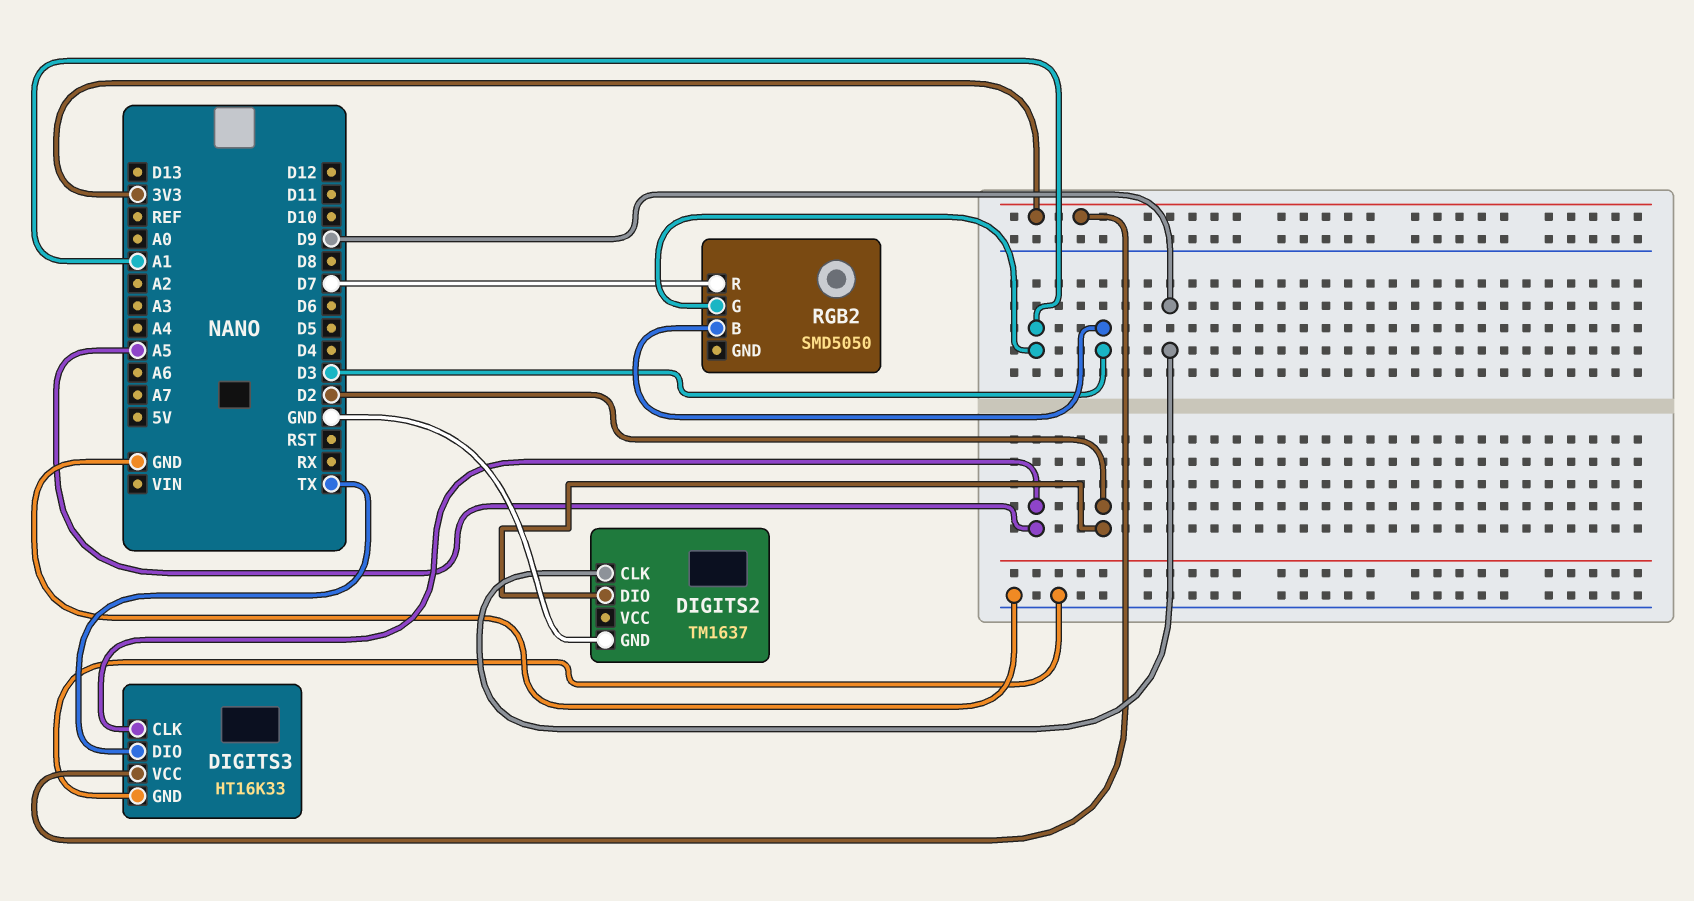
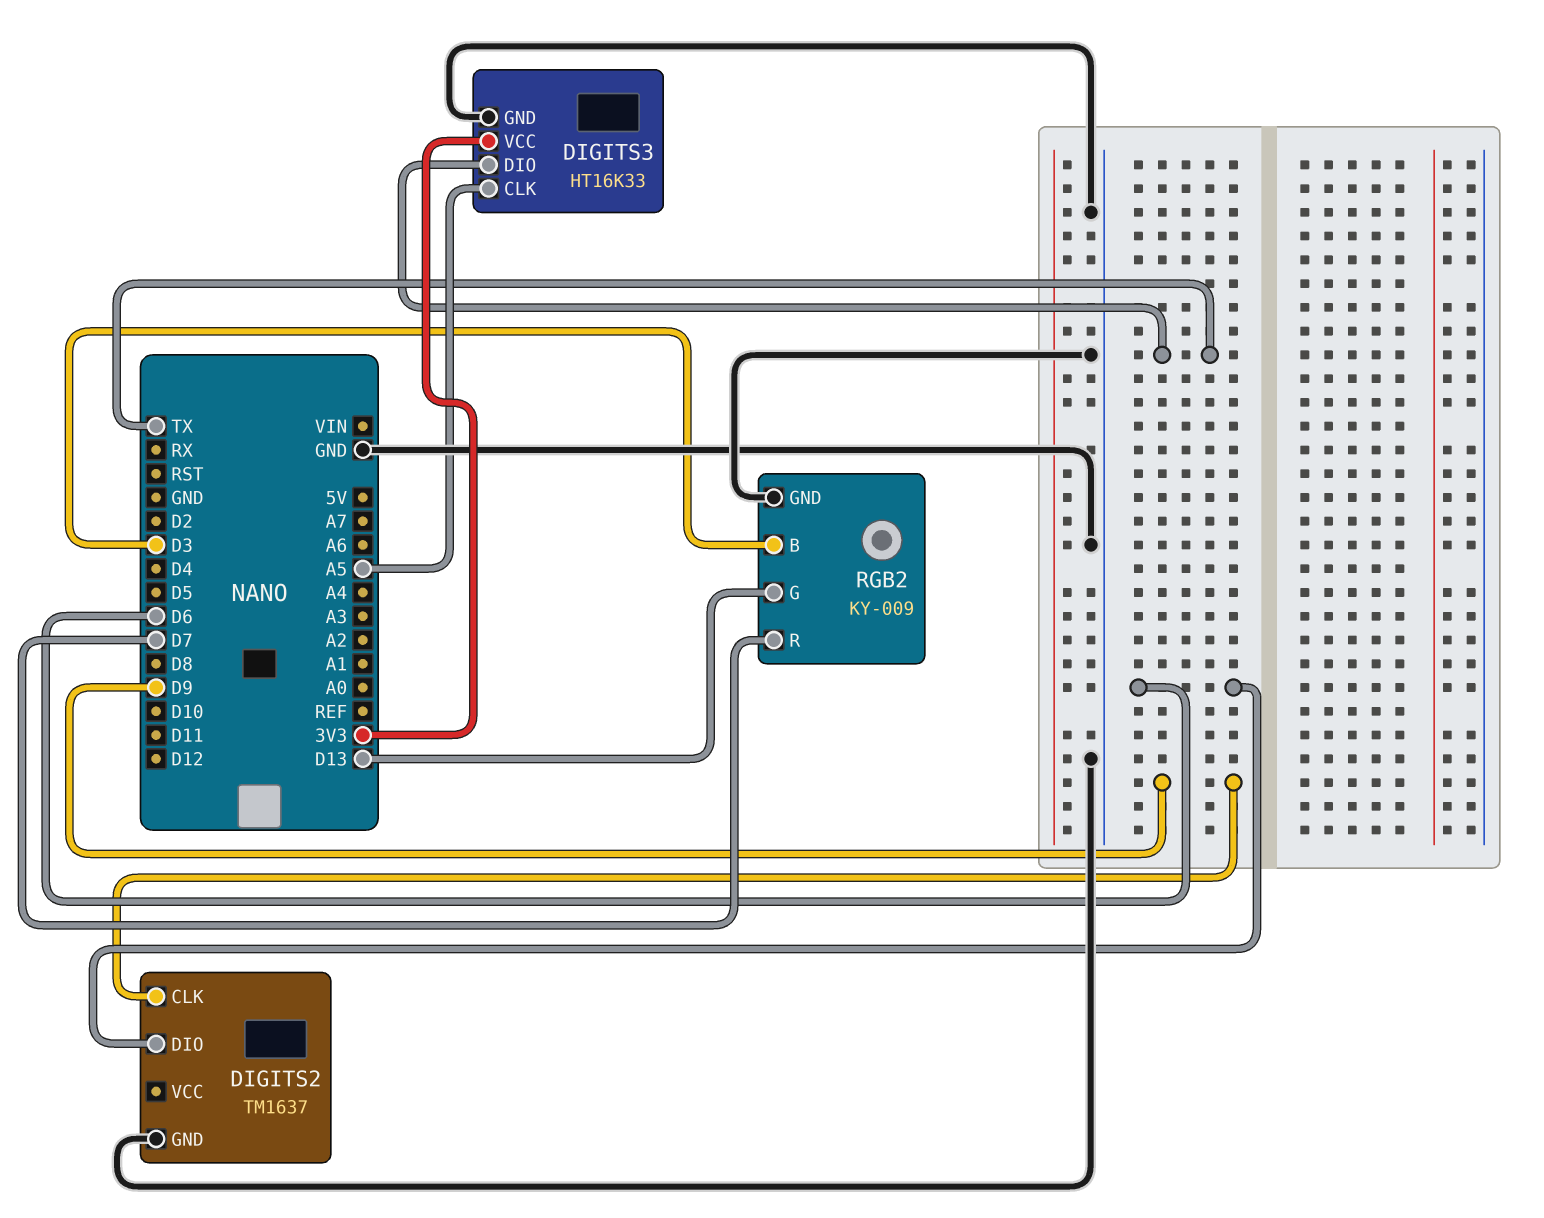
DIGITS2 pin DIO: D2 -> D6
RGB2: SMD5050 -> KY-009
RGB2 pin G: A1 -> D13
RGB2 pin GND: none -> GND

